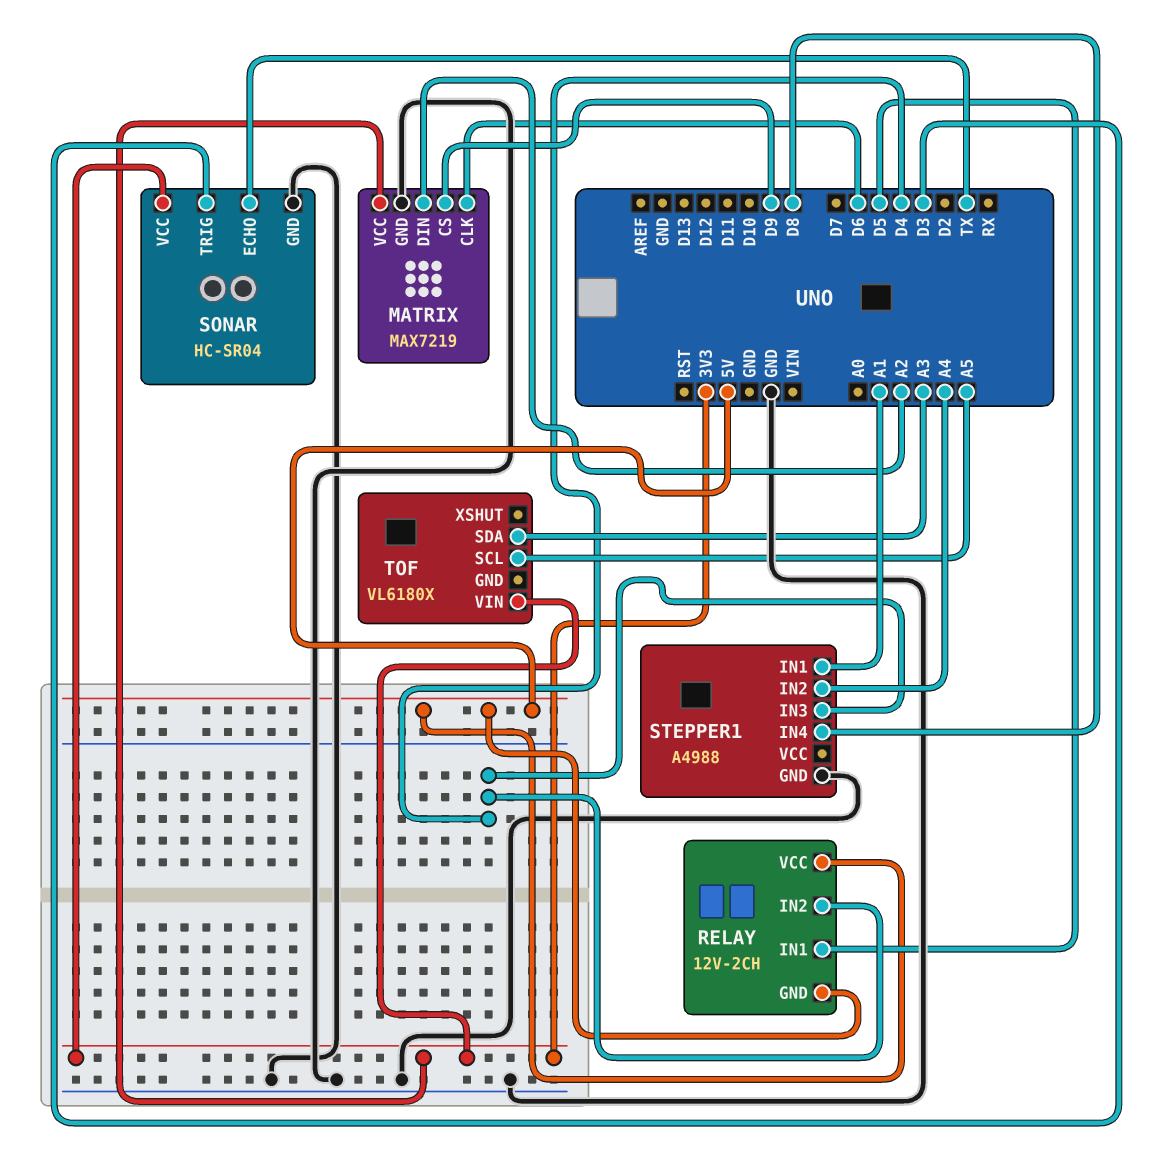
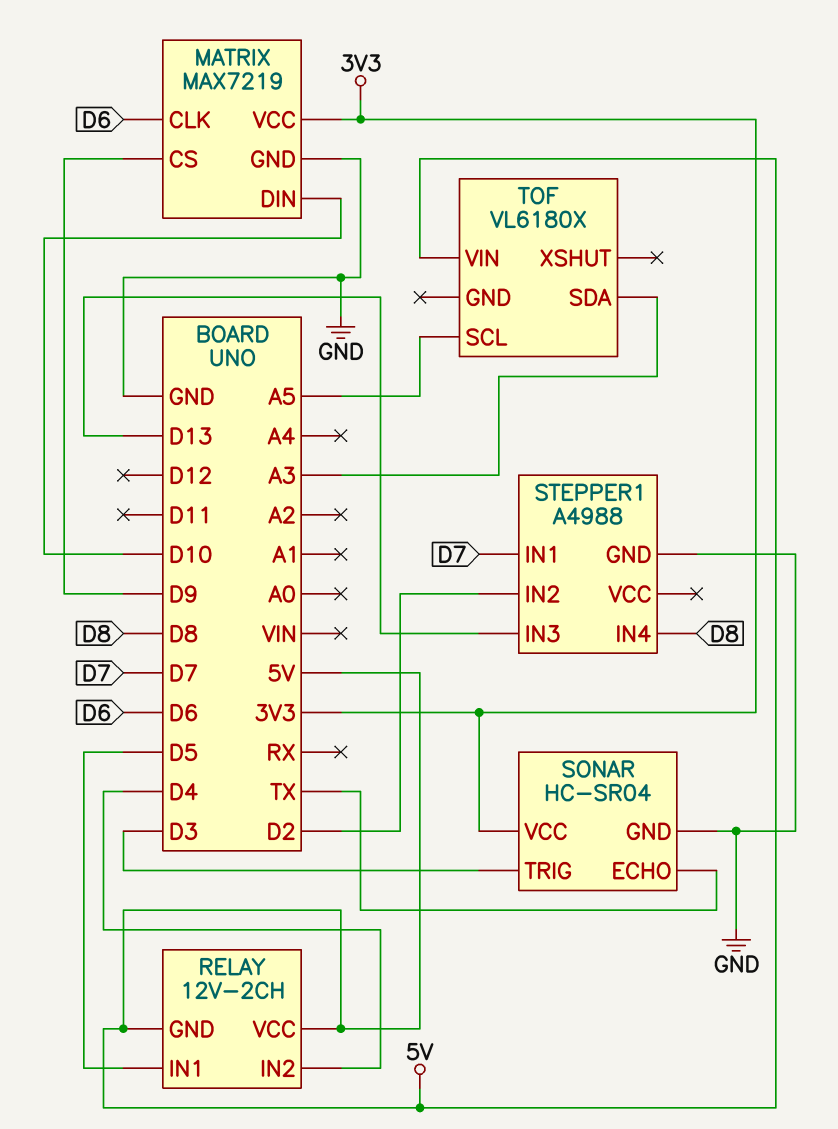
MATRIX pin DIN: A2 -> D10
STEPPER1 pin IN1: A1 -> D7
STEPPER1 pin IN2: A4 -> D2
STEPPER1 pin IN3: D4 -> D13
TOF pin VIN: 3V3 -> 5V

